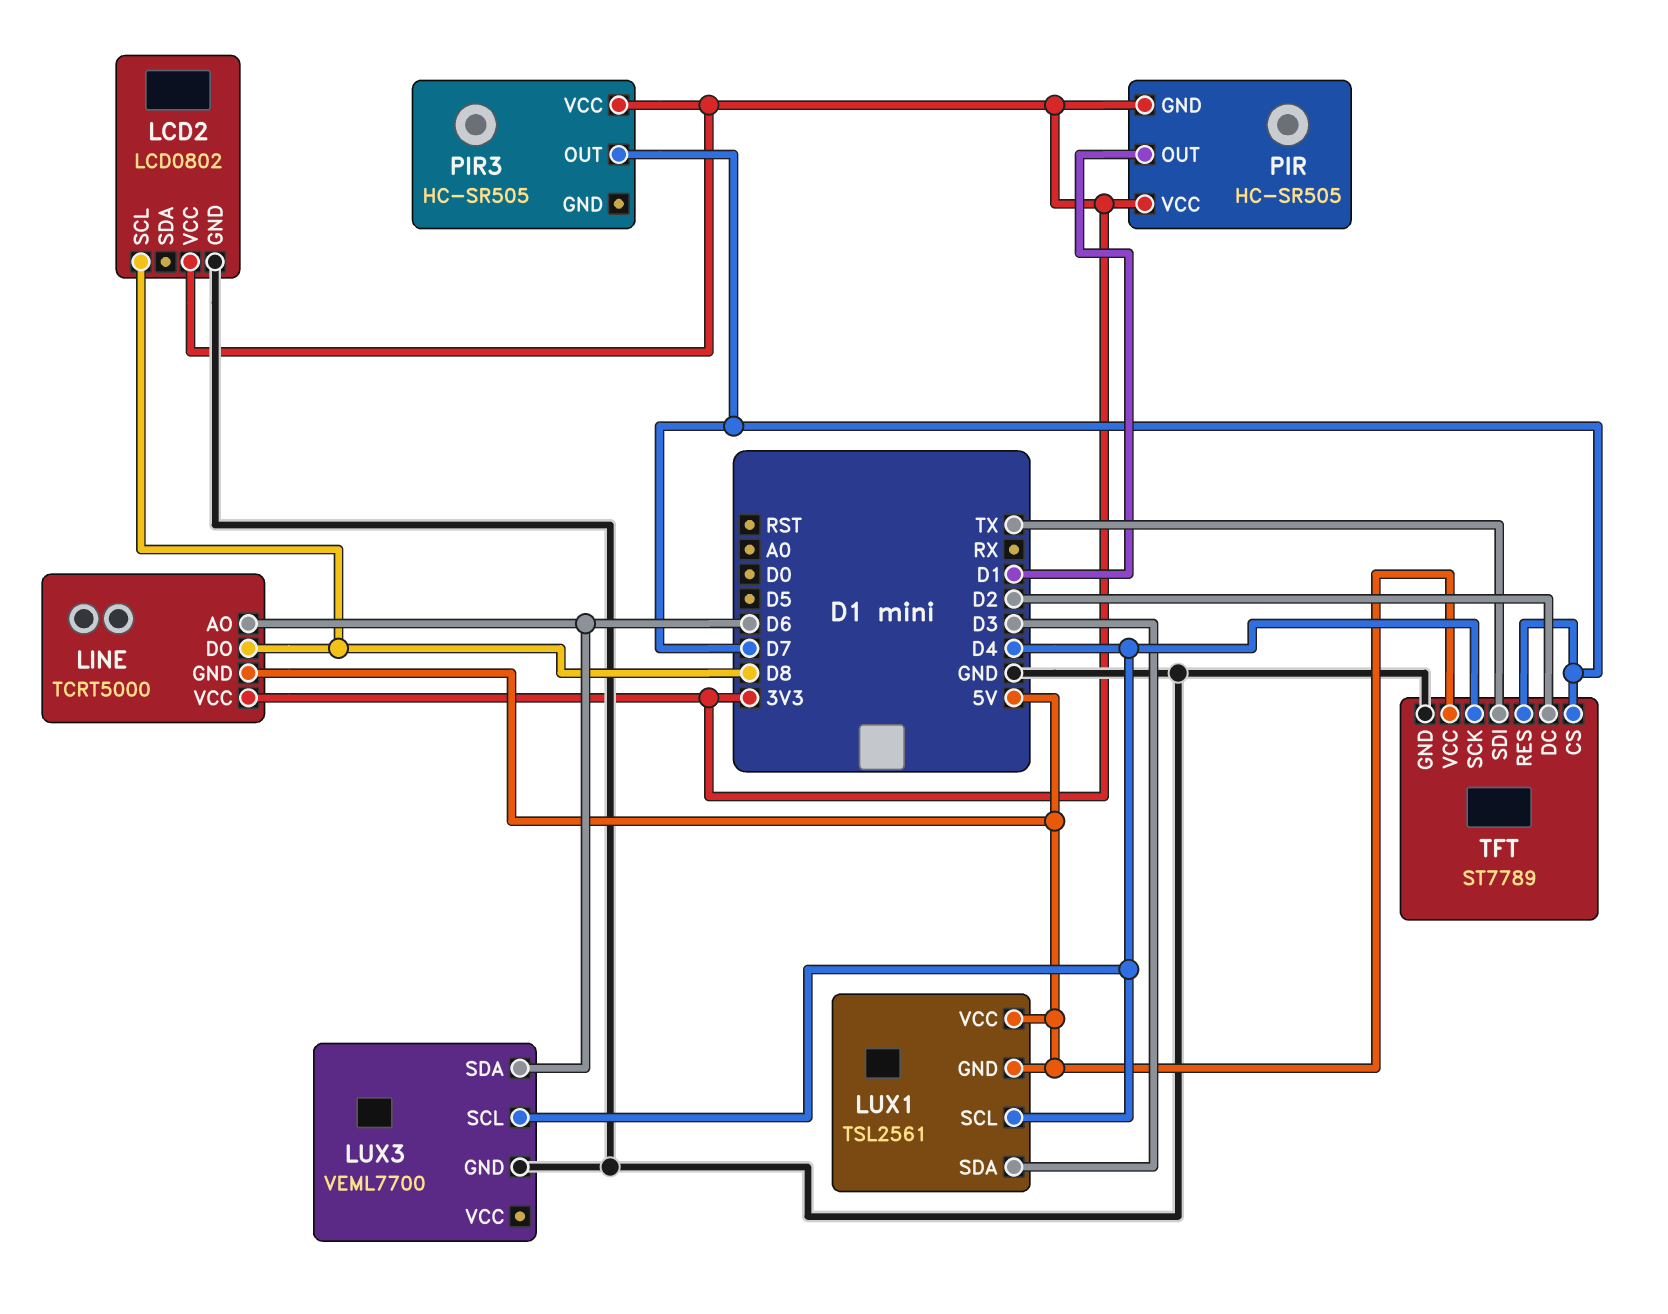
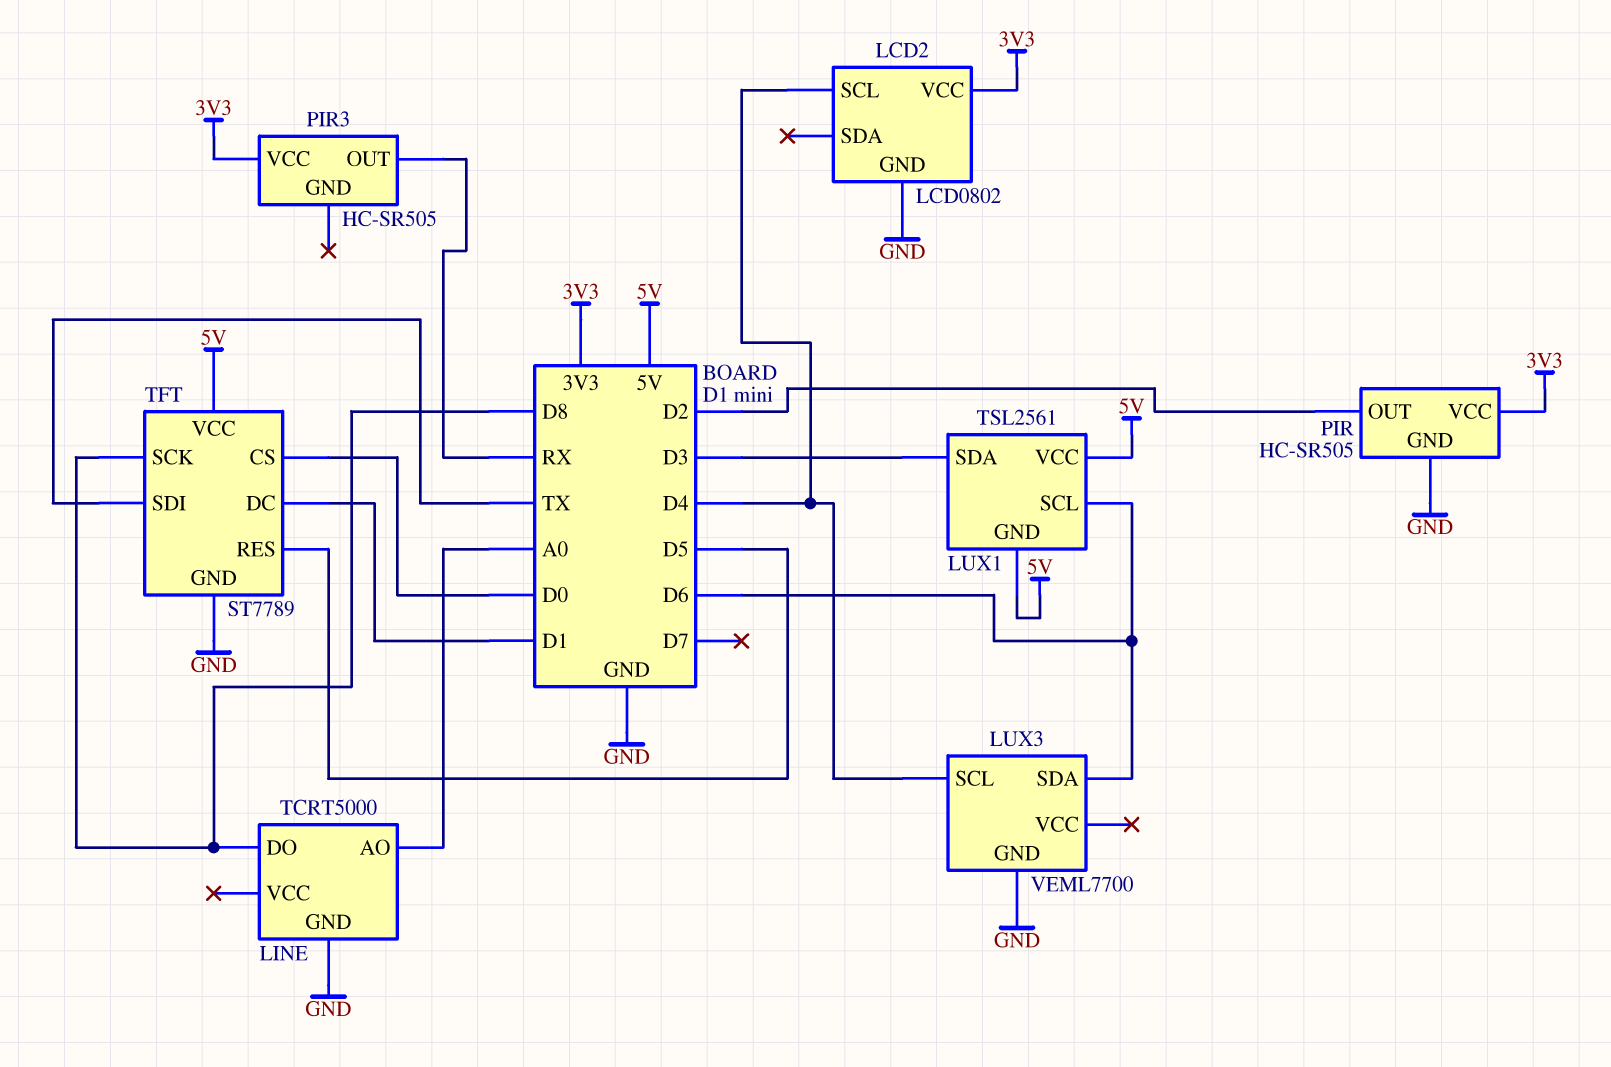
LCD2 pin SCL: D8 -> D4
LINE pin AO: D6 -> A0
LINE pin GND: 5V -> GND
LINE pin VCC: 3V3 -> none
LUX1 pin SCL: D4 -> D6
PIR pin GND: 3V3 -> GND
PIR pin OUT: D1 -> D2
PIR3 pin OUT: D7 -> RX
TFT pin CS: D7 -> D0
TFT pin DC: D2 -> D1
TFT pin RES: D7 -> D5
TFT pin SCK: D4 -> D8

